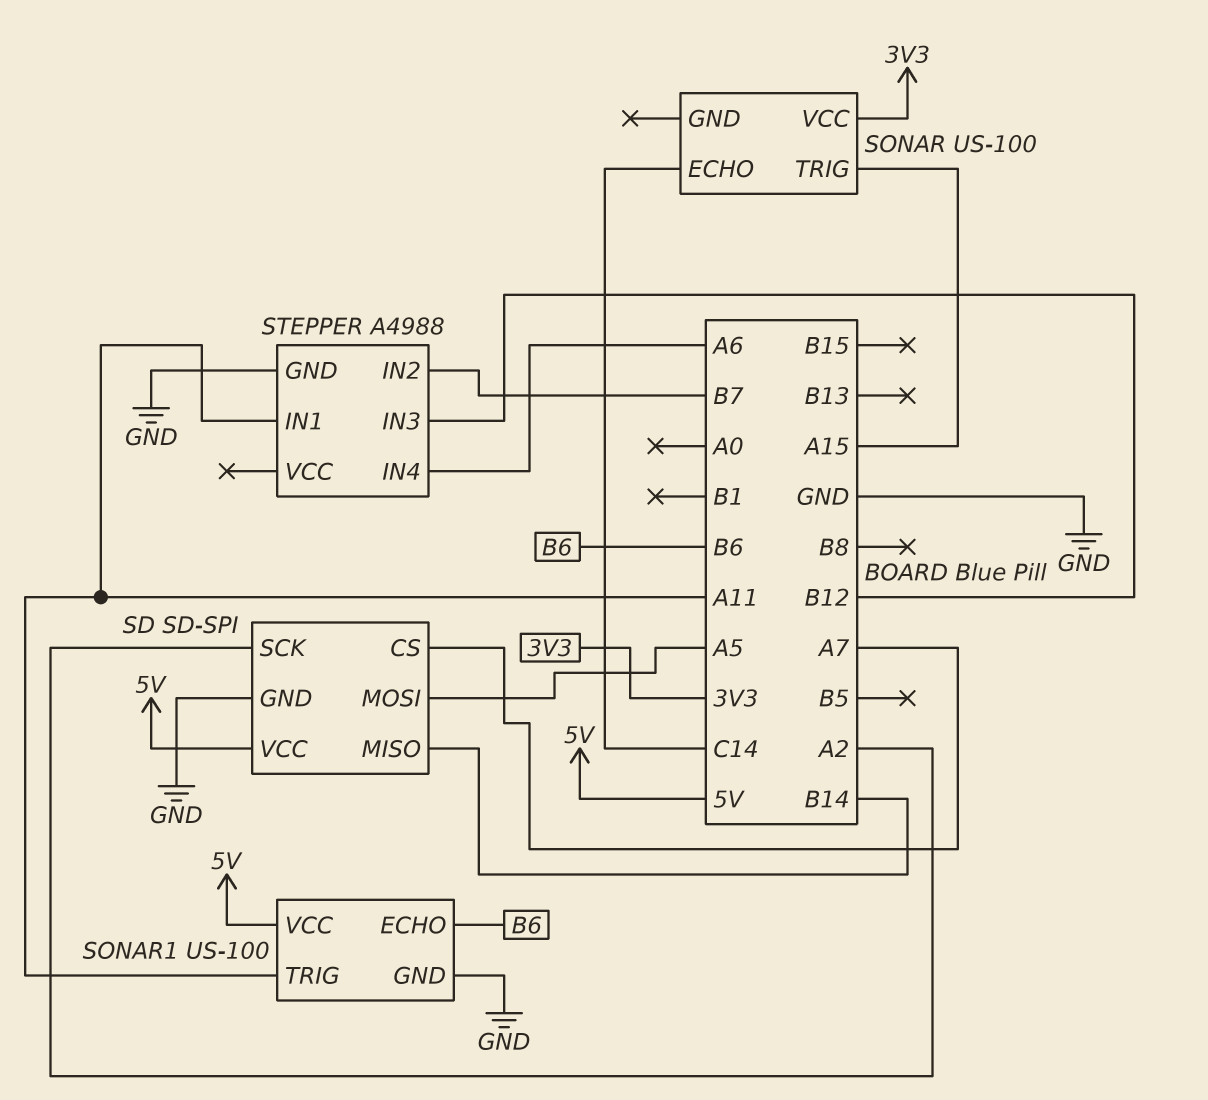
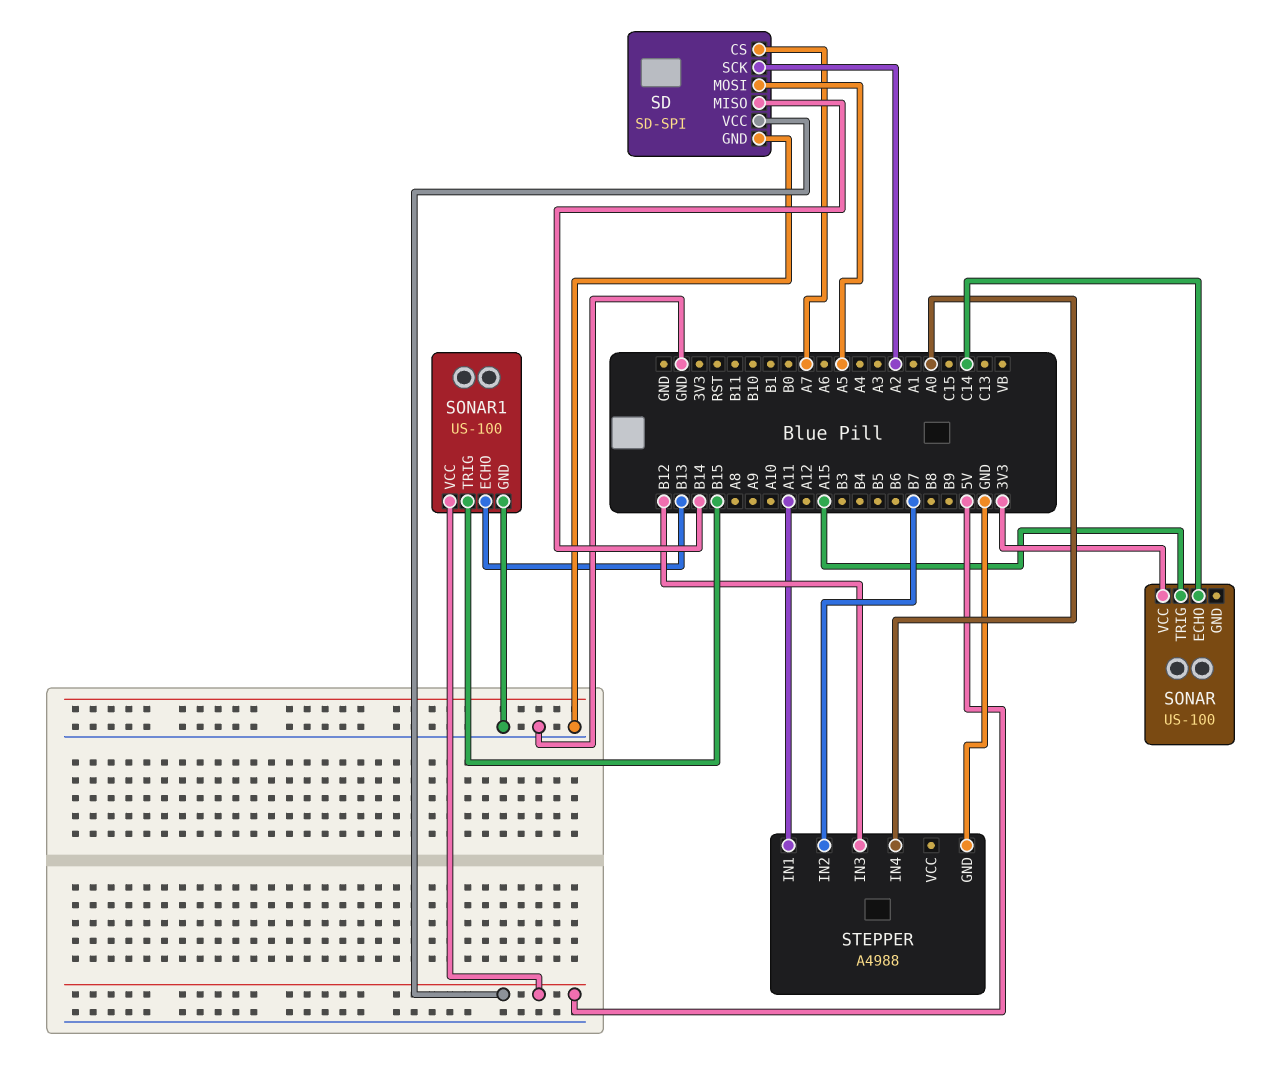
SONAR1 pin ECHO: B6 -> B13
SONAR1 pin TRIG: A11 -> B15
STEPPER pin IN4: A6 -> A0

